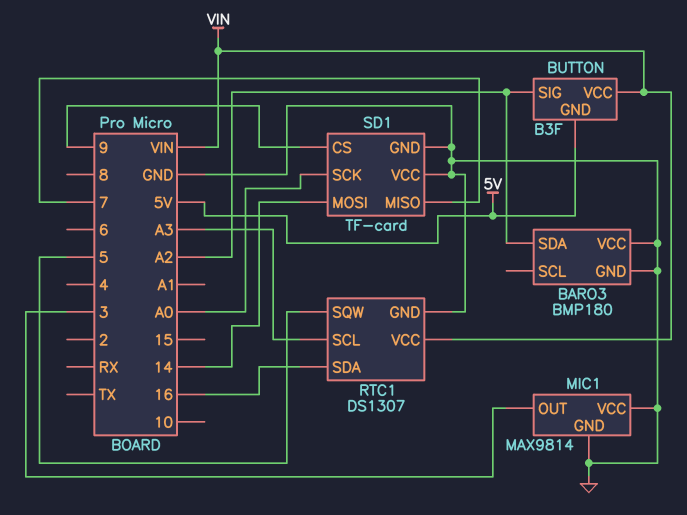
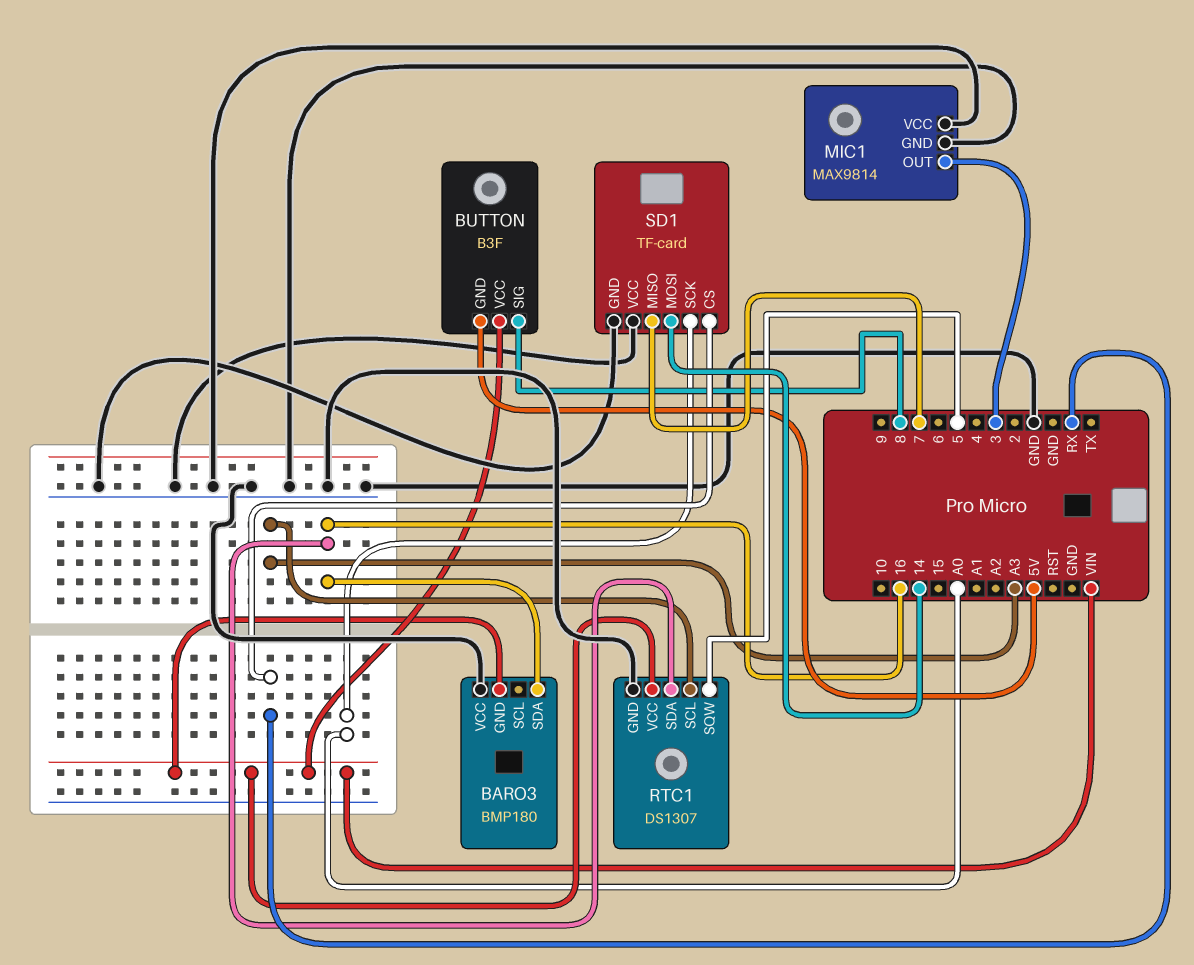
BARO3 pin GND: GND -> VIN
BARO3 pin SDA: A2 -> 16
BUTTON pin SIG: A2 -> 8
SD1 pin CS: 9 -> RX

